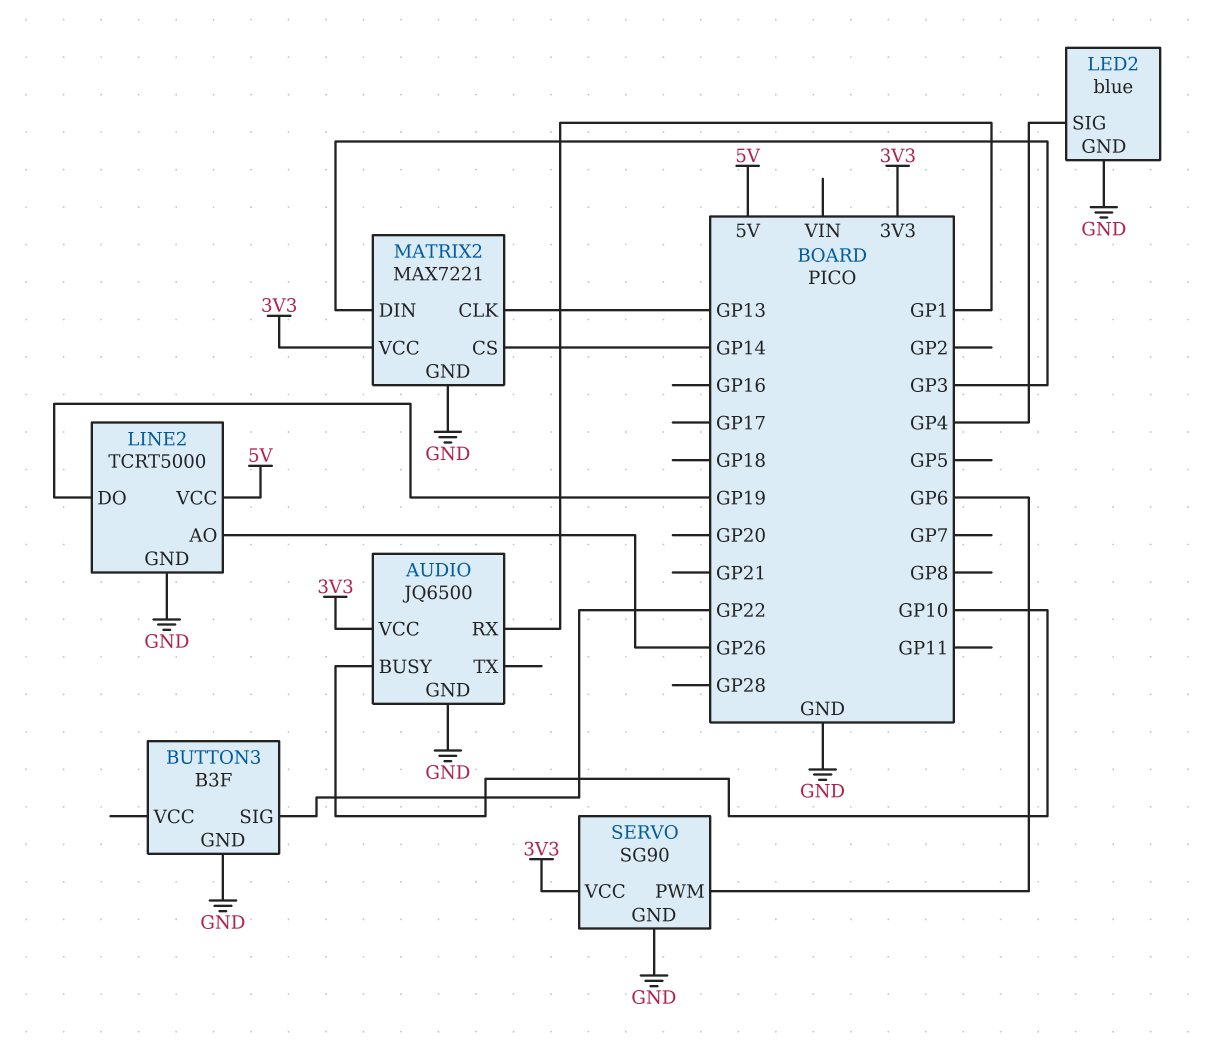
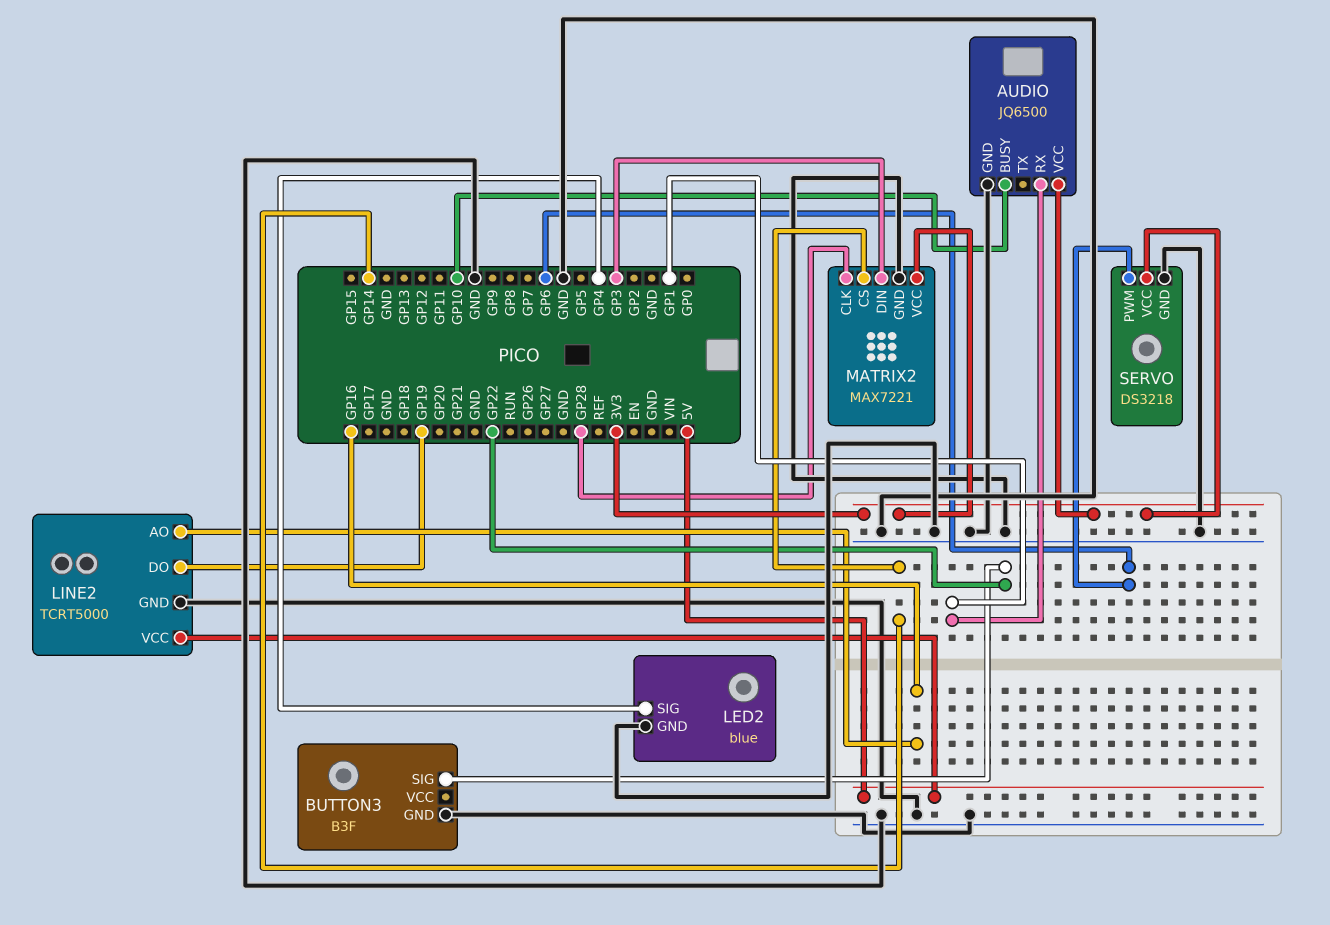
LINE2 pin AO: GP26 -> GP16
MATRIX2 pin CLK: GP13 -> GP28
SERVO: SG90 -> DS3218

